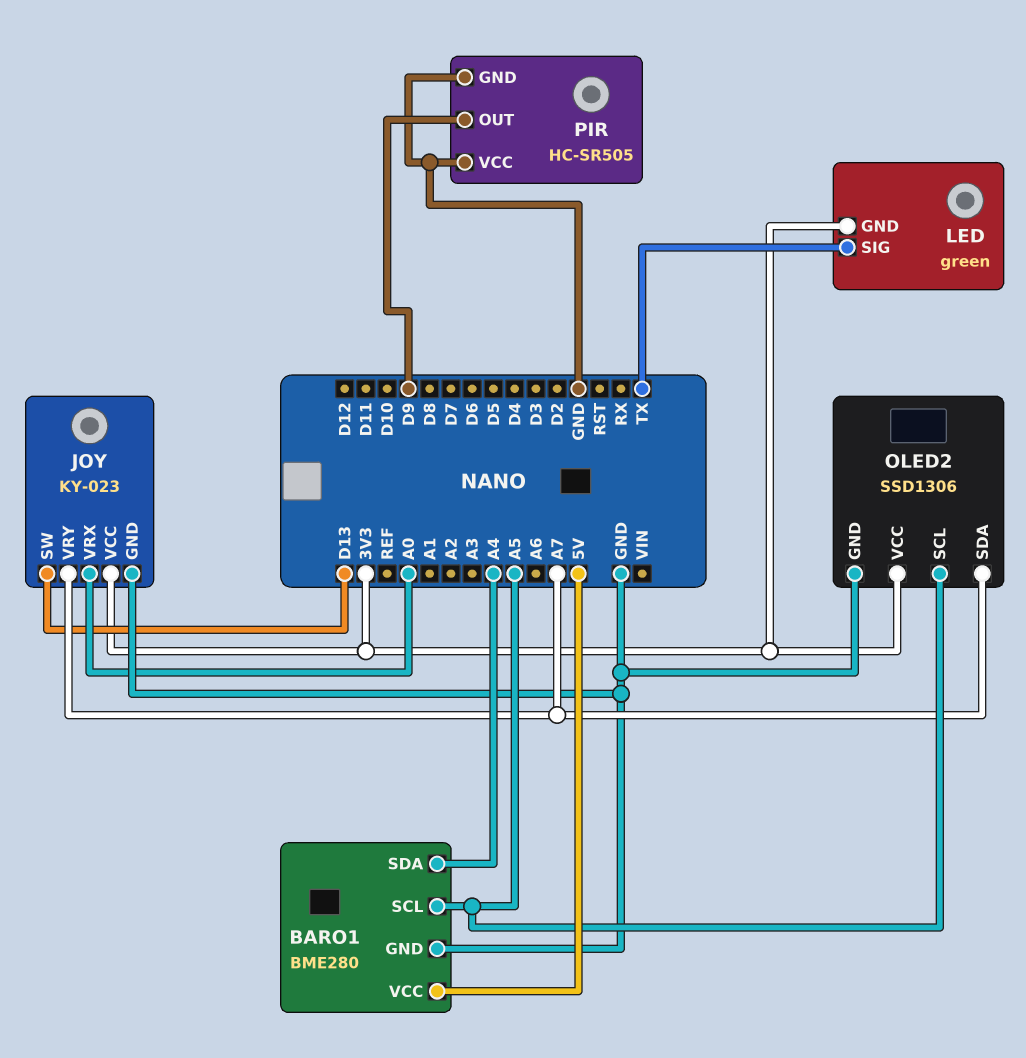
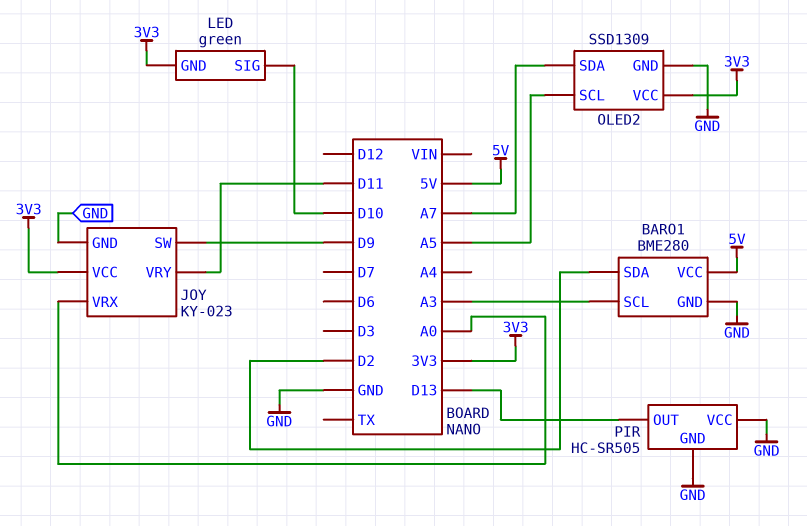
BARO1 pin SCL: A5 -> A3
BARO1 pin SDA: A4 -> D2
JOY pin SW: D13 -> D9
JOY pin VRY: A7 -> D11
LED pin SIG: TX -> D10
OLED2: SSD1306 -> SSD1309
PIR pin OUT: D9 -> D13

